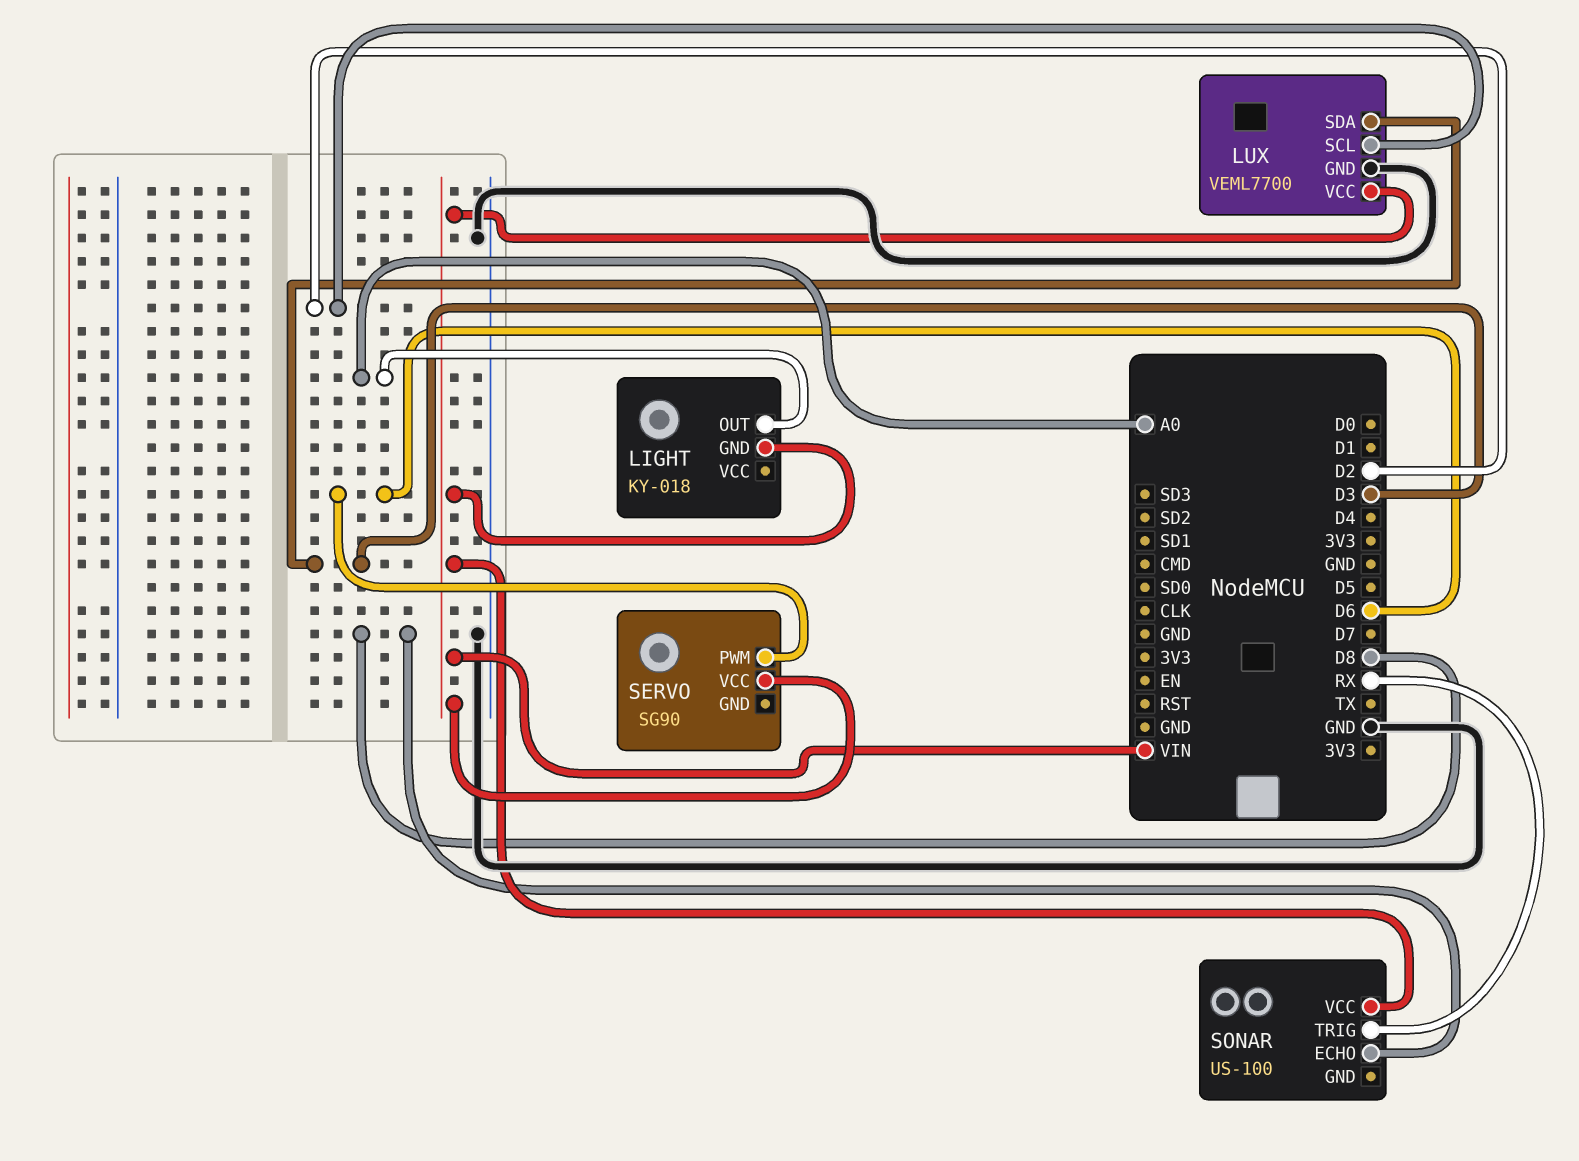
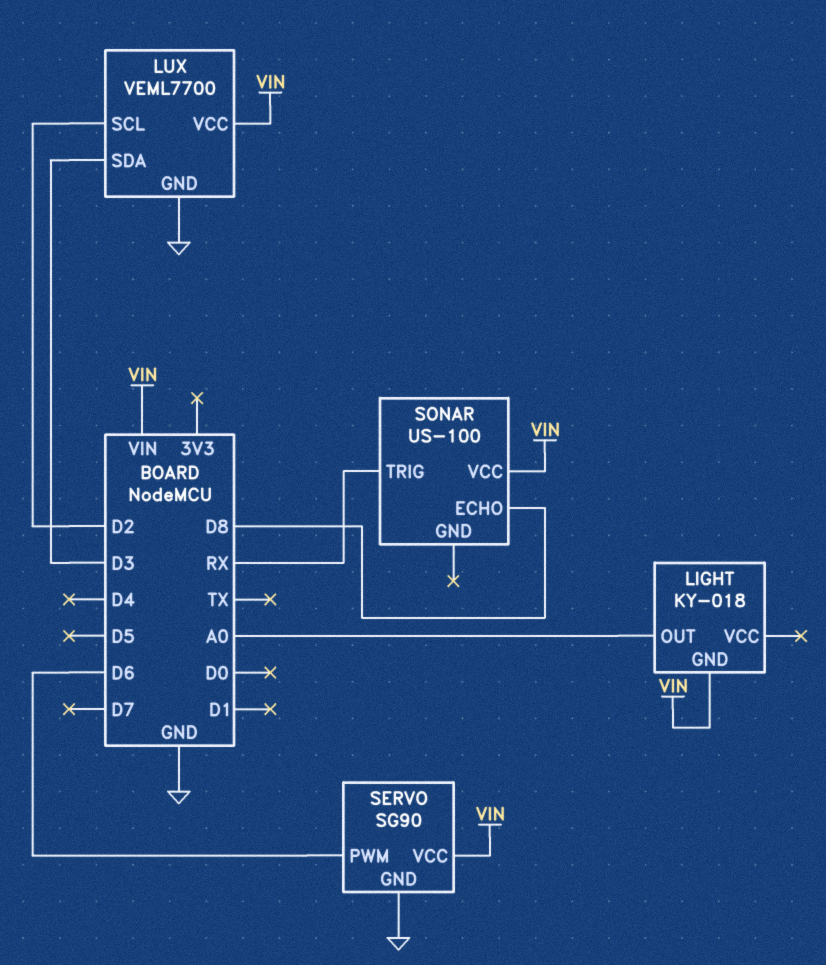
SERVO pin GND: none -> GND

